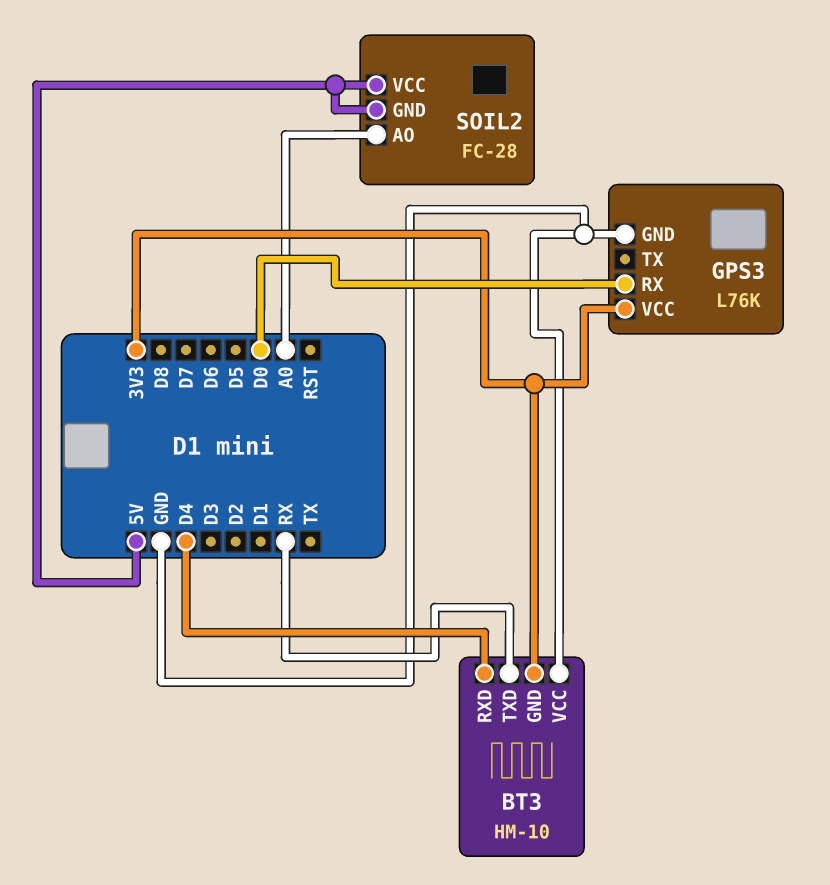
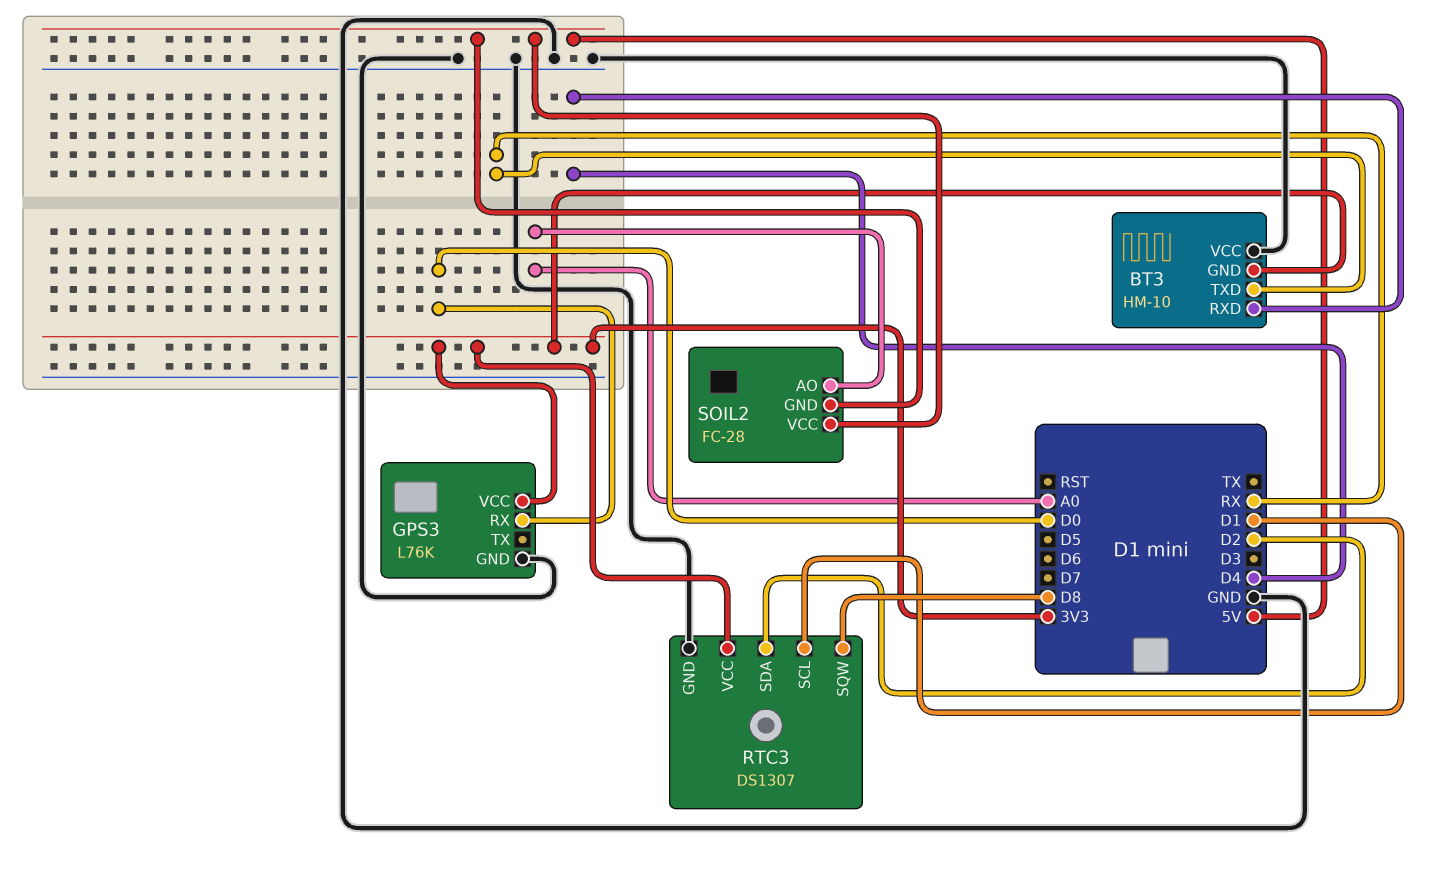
RTC3: none -> DS1307
RTC3 pin GND: none -> GND
RTC3 pin SCL: none -> D1
RTC3 pin SDA: none -> D2
RTC3 pin SQW: none -> D8
RTC3 pin VCC: none -> 3V3

